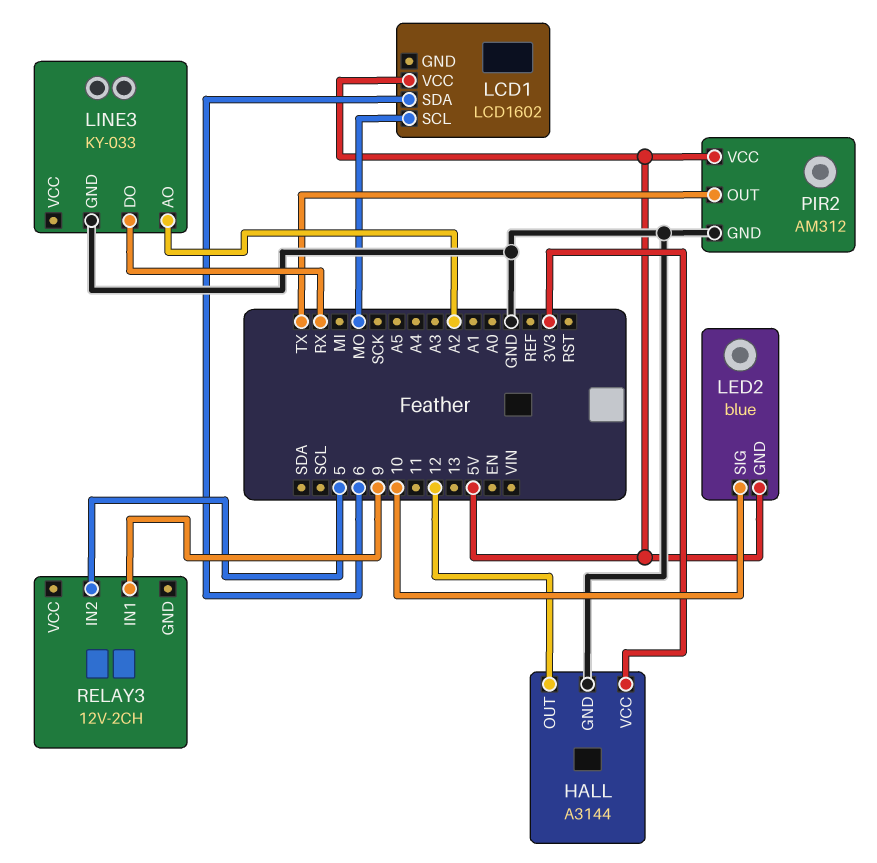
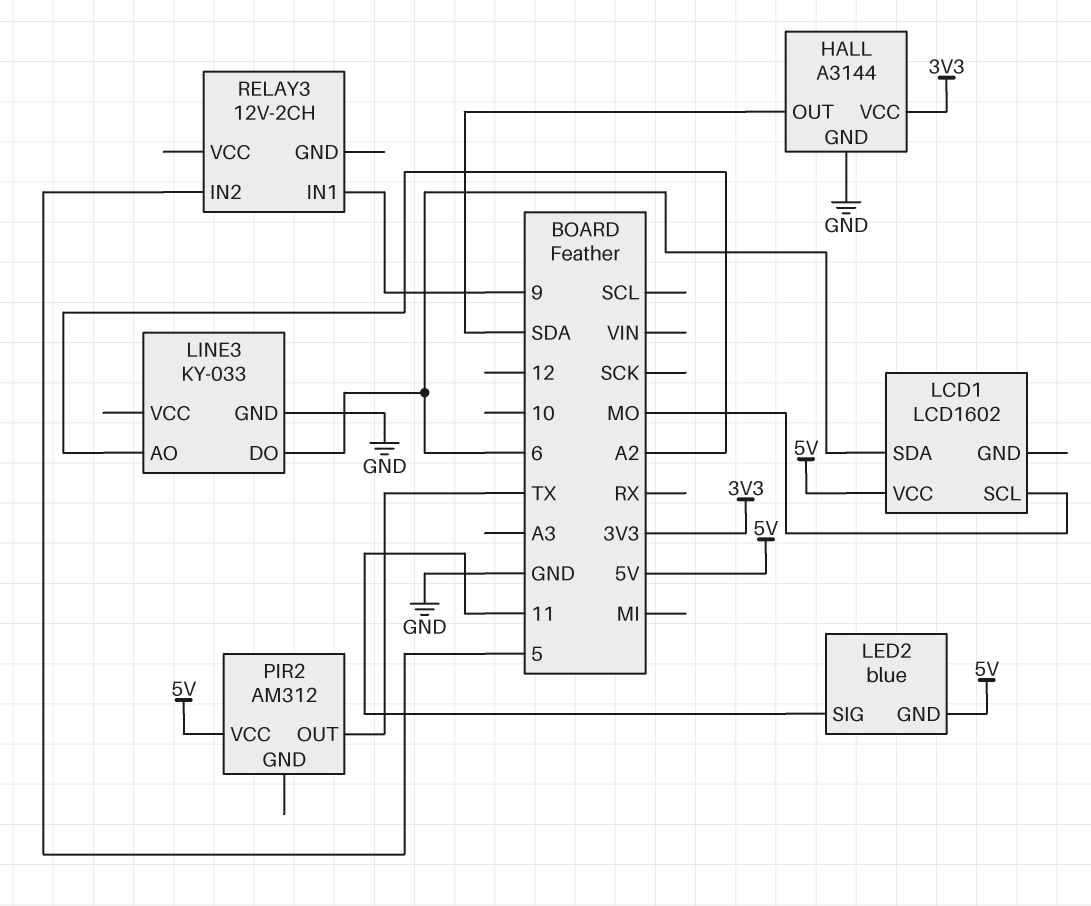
HALL pin OUT: 12 -> SDA
LED2 pin SIG: 10 -> 11
LINE3 pin DO: RX -> 6
PIR2 pin GND: GND -> none

